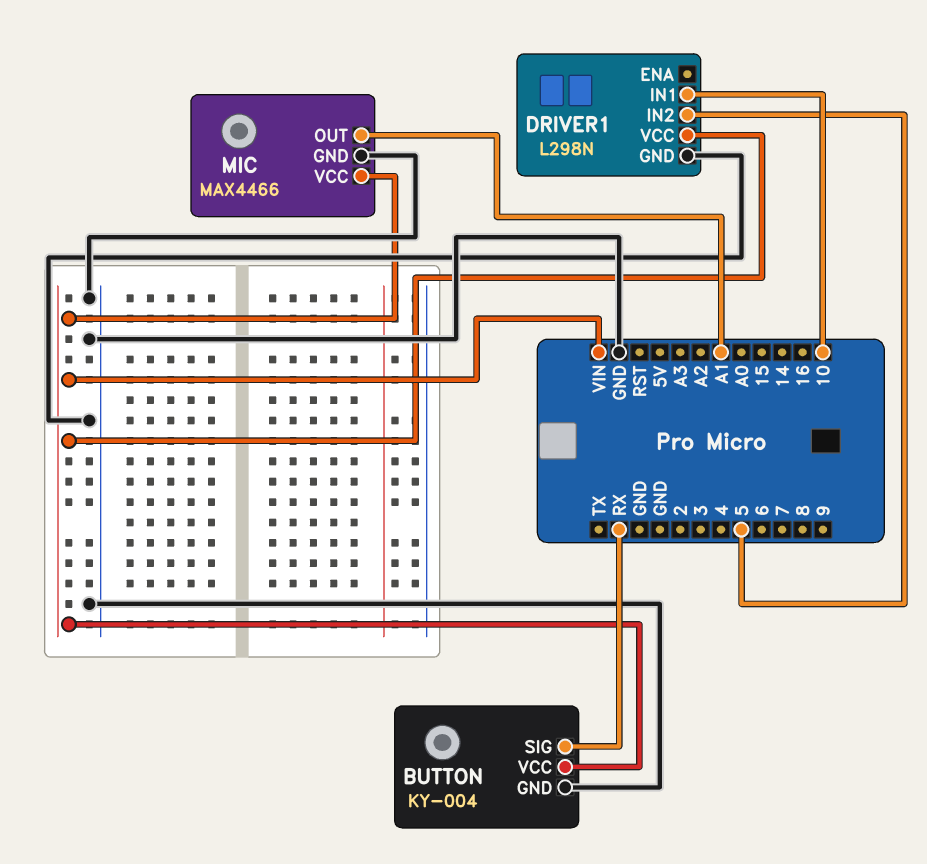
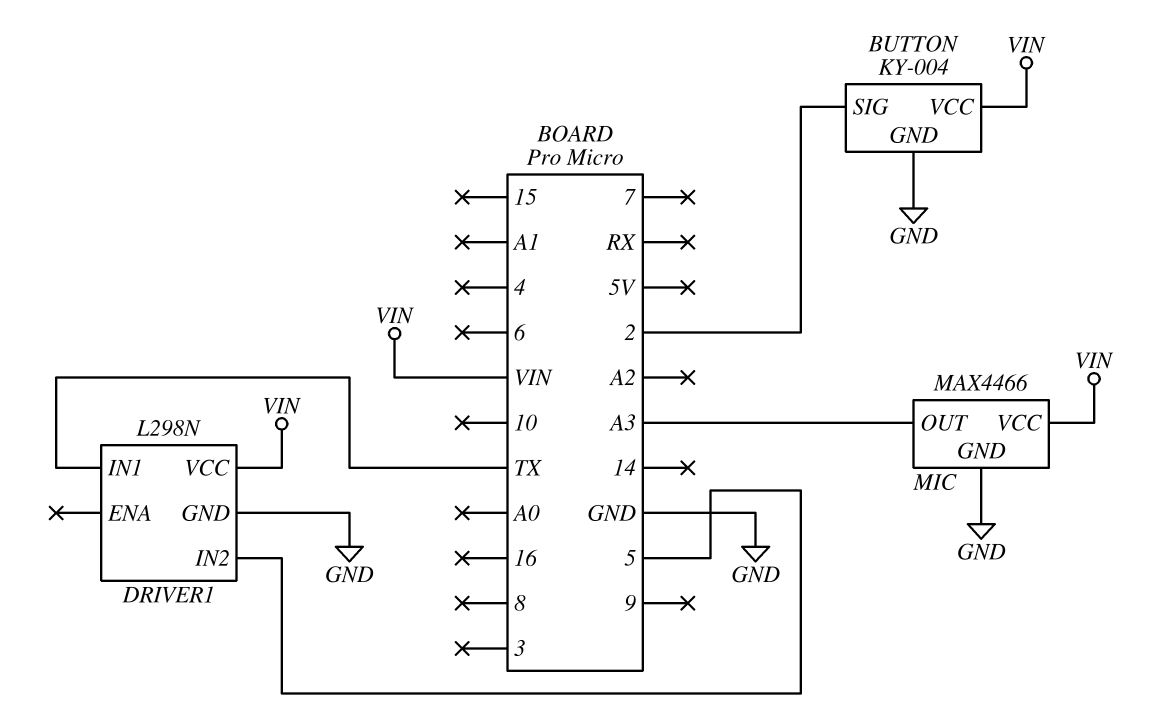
BUTTON pin SIG: RX -> 2
DRIVER1 pin IN1: 10 -> TX
MIC pin OUT: A1 -> A3

